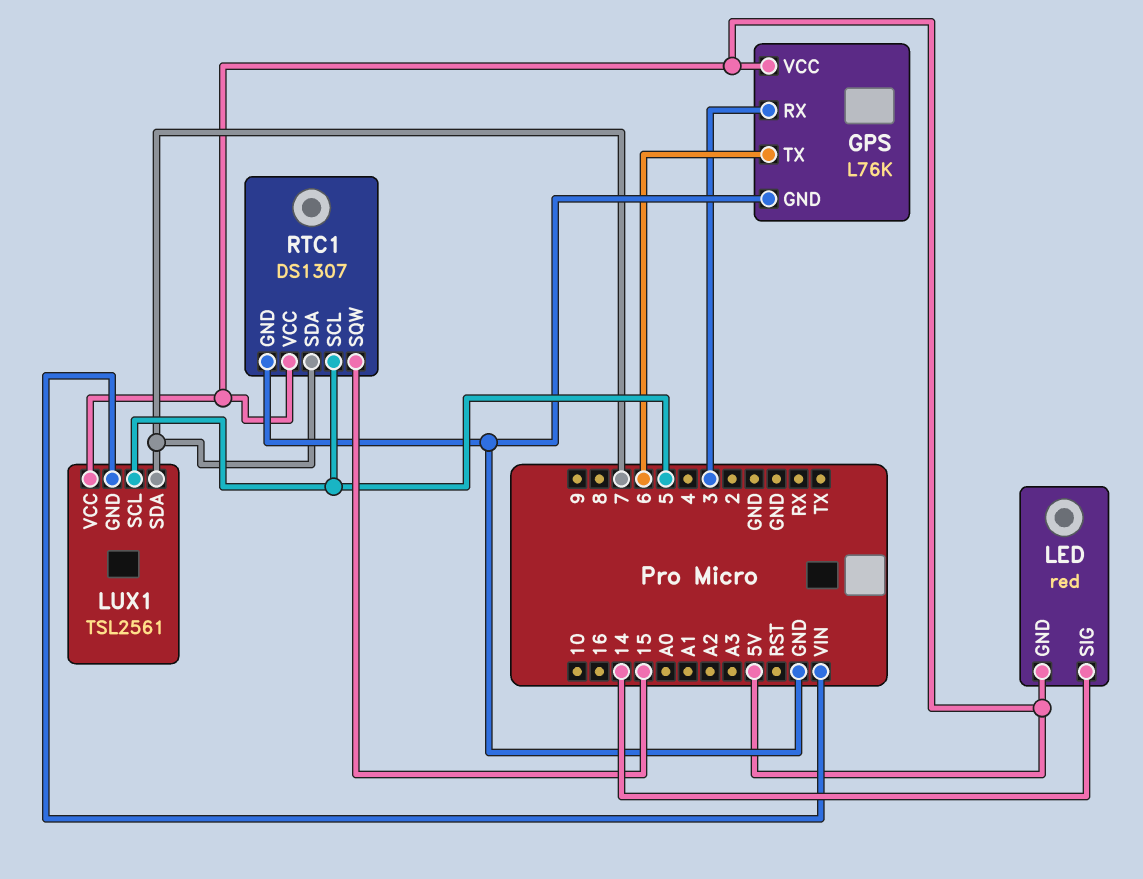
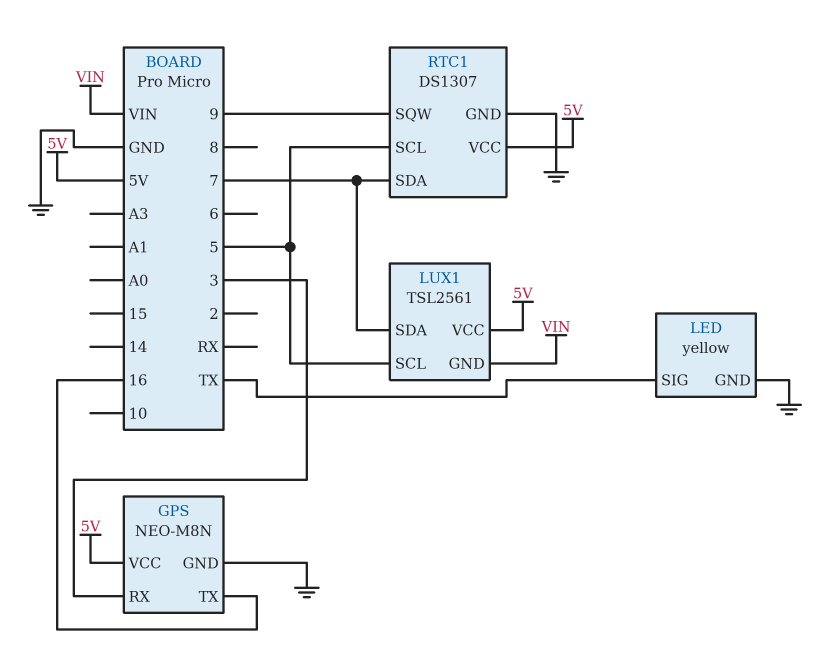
GPS: L76K -> NEO-M8N
GPS pin TX: 6 -> 16
LED: red -> yellow
LED pin GND: 5V -> GND
LED pin SIG: 14 -> TX
RTC1 pin SQW: 15 -> 9

